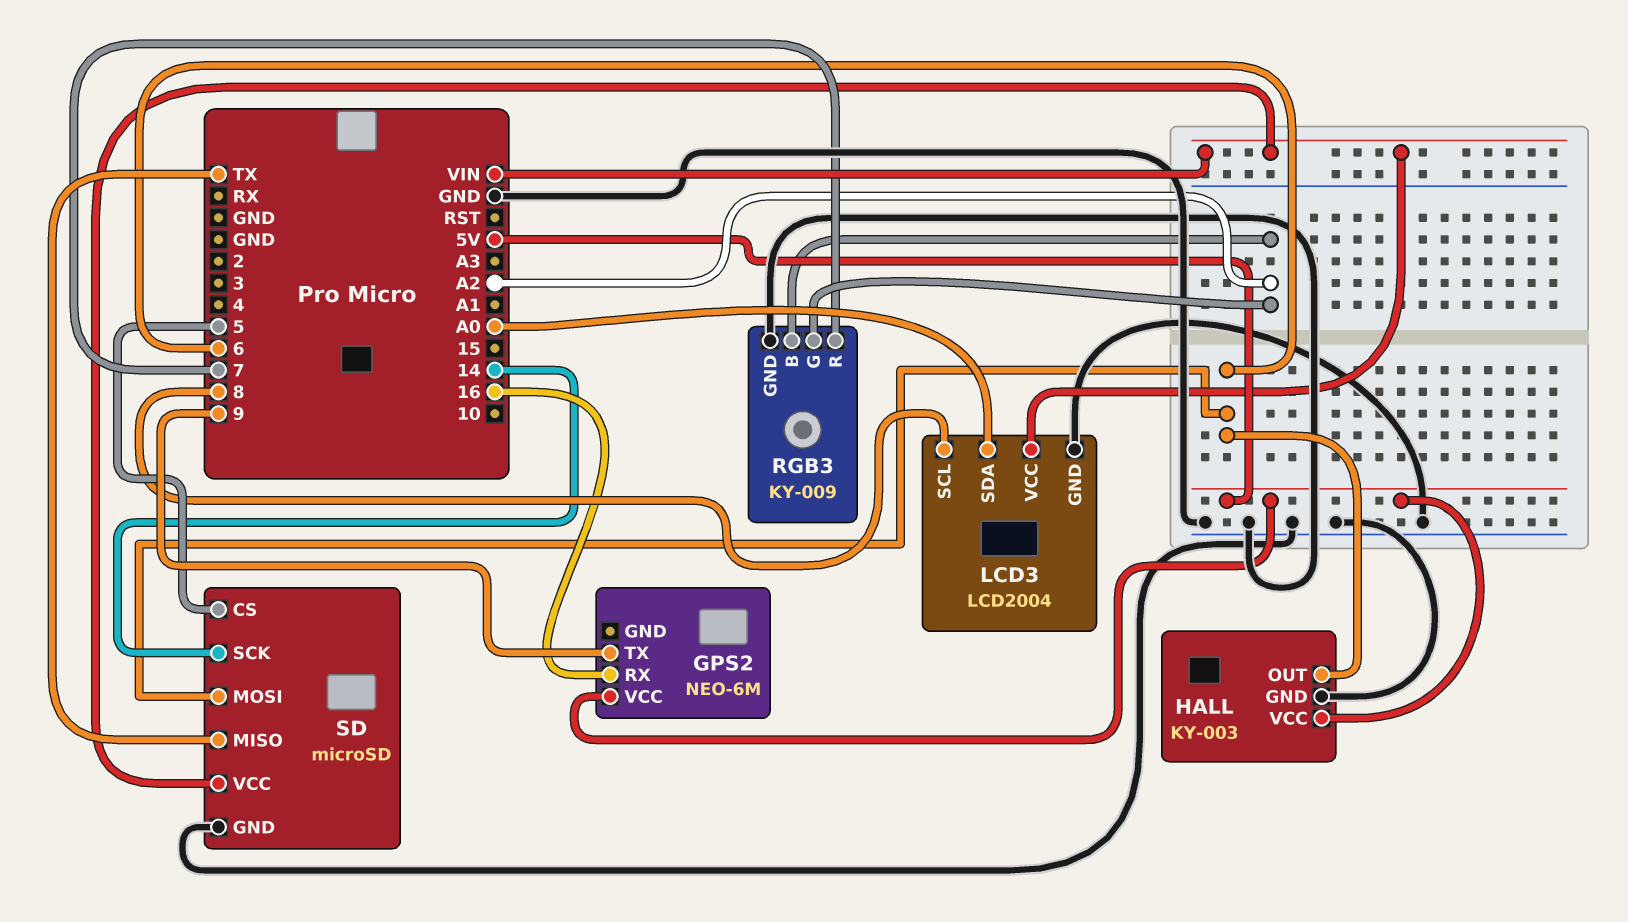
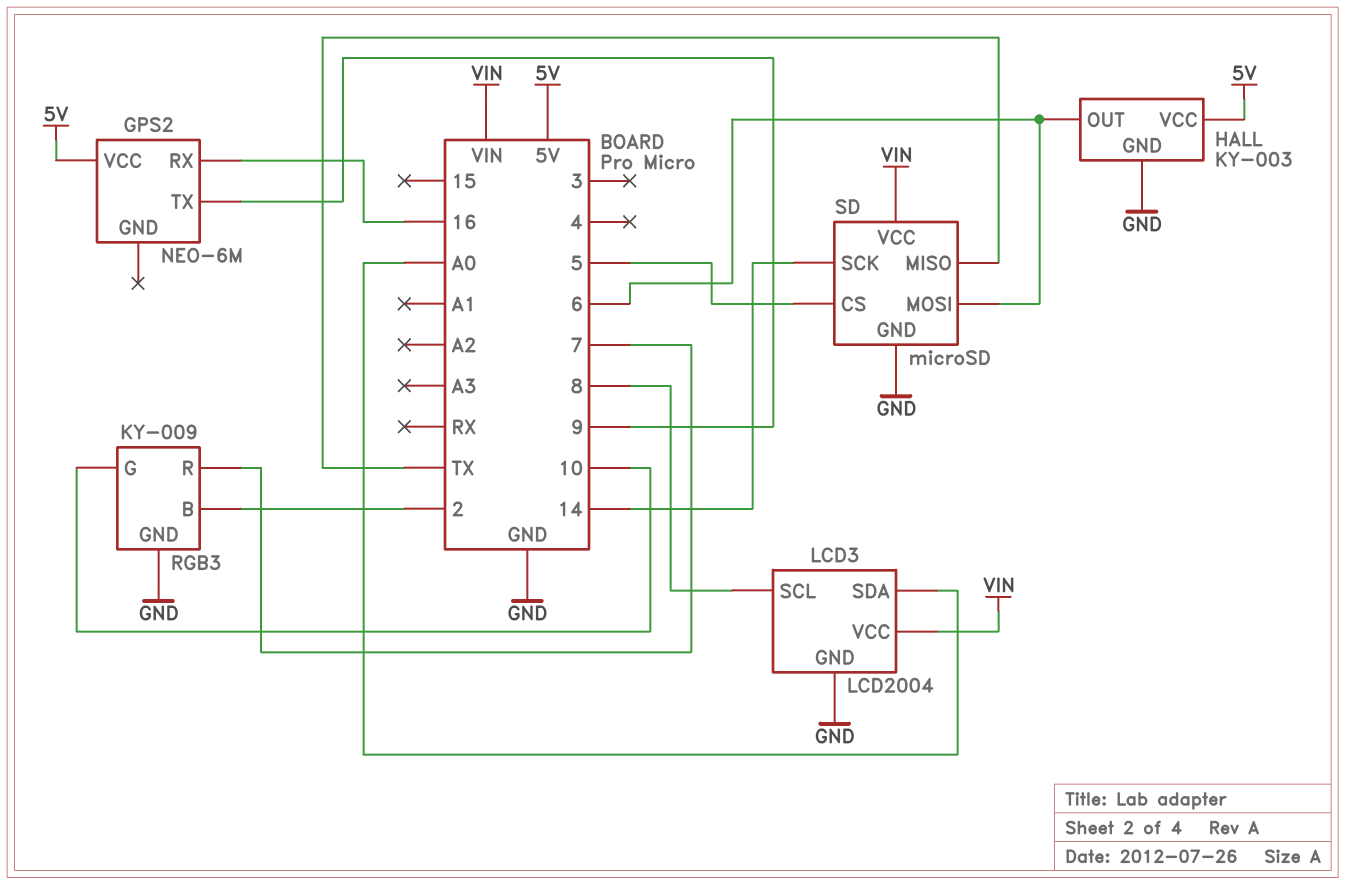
RGB3 pin B: A2 -> 2
RGB3 pin G: A2 -> 10

